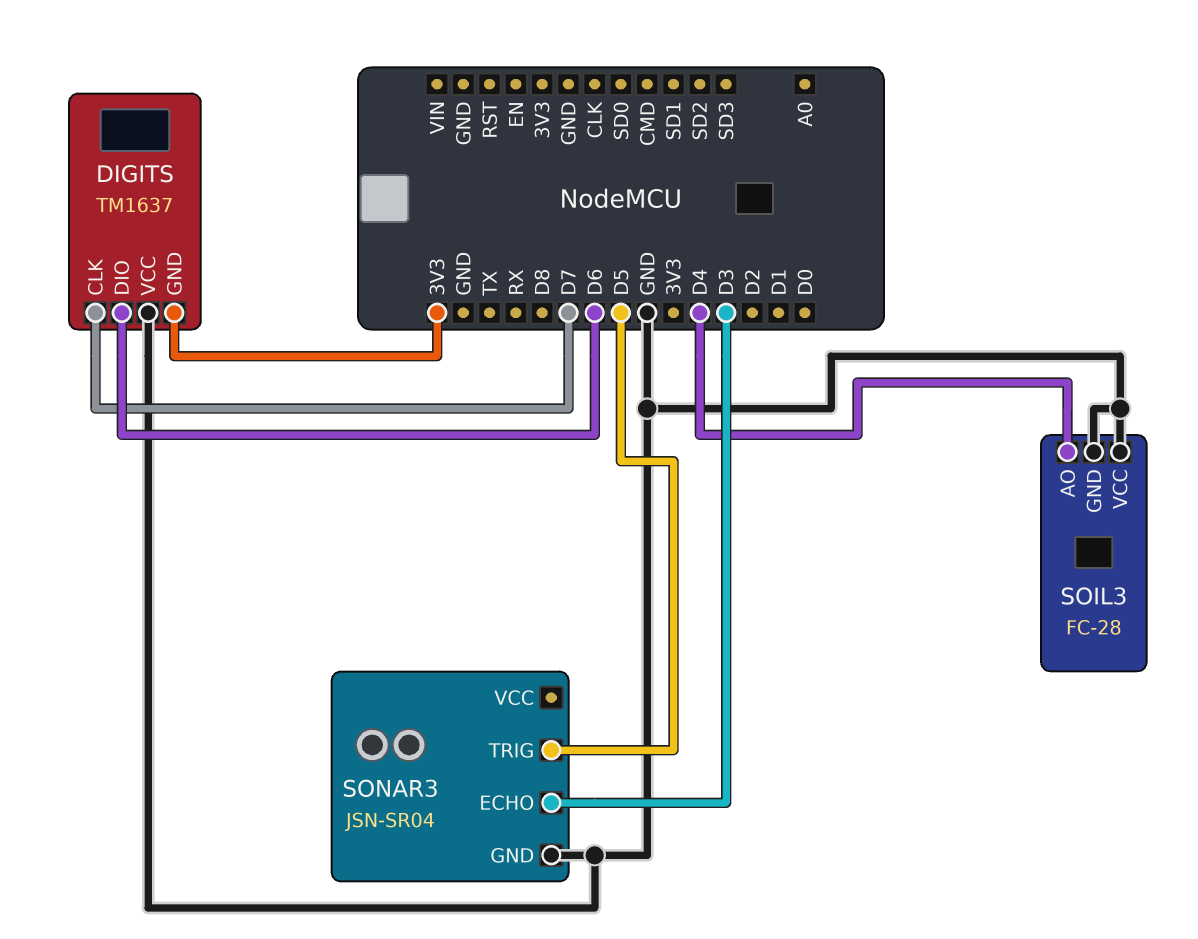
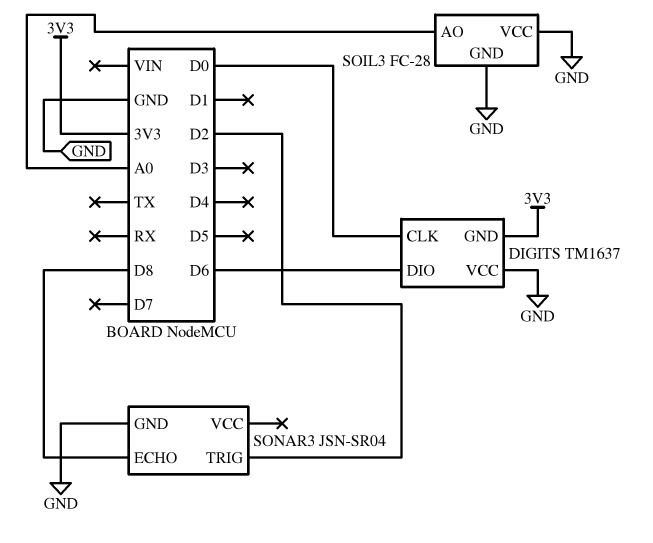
DIGITS pin CLK: D7 -> D0
SOIL3 pin AO: D4 -> A0
SONAR3 pin ECHO: D3 -> D8
SONAR3 pin TRIG: D5 -> D2

